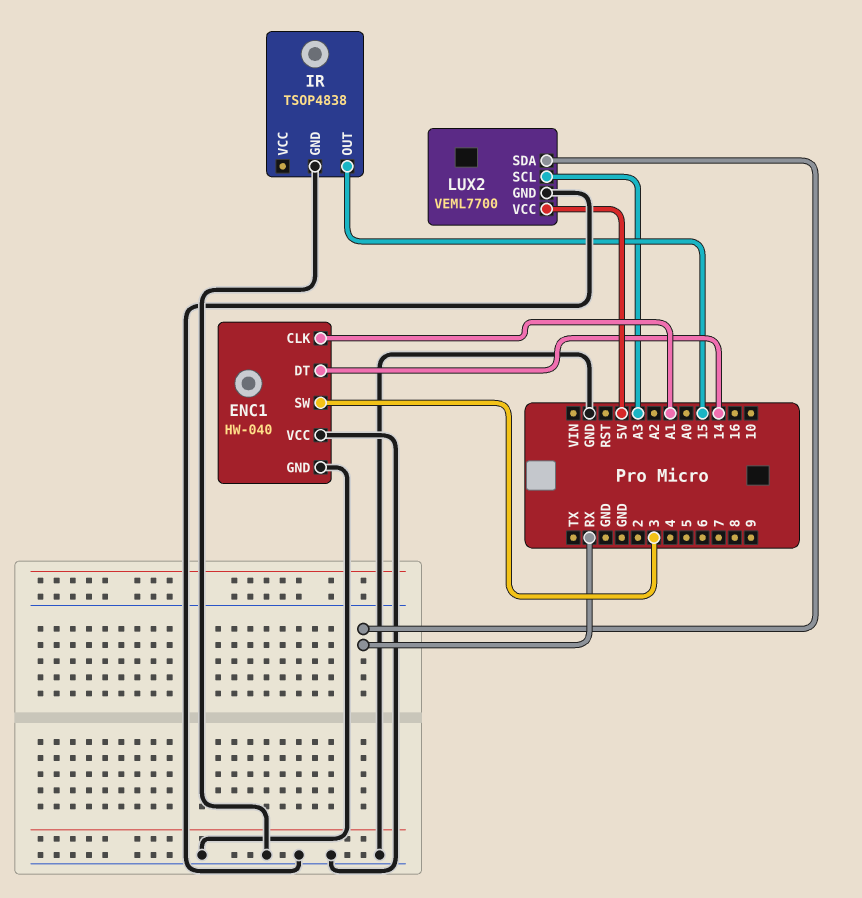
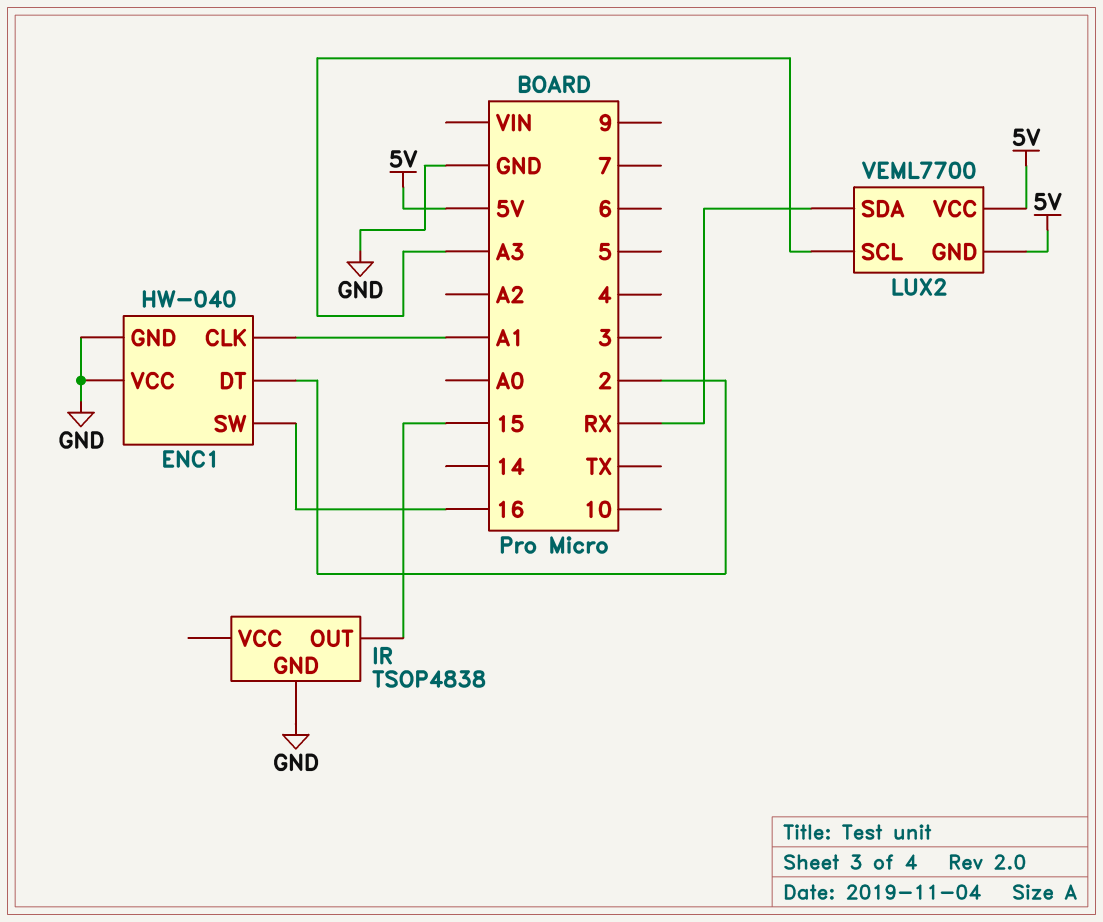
ENC1 pin DT: 14 -> 2
ENC1 pin SW: 3 -> 16
LUX2 pin GND: GND -> 5V

